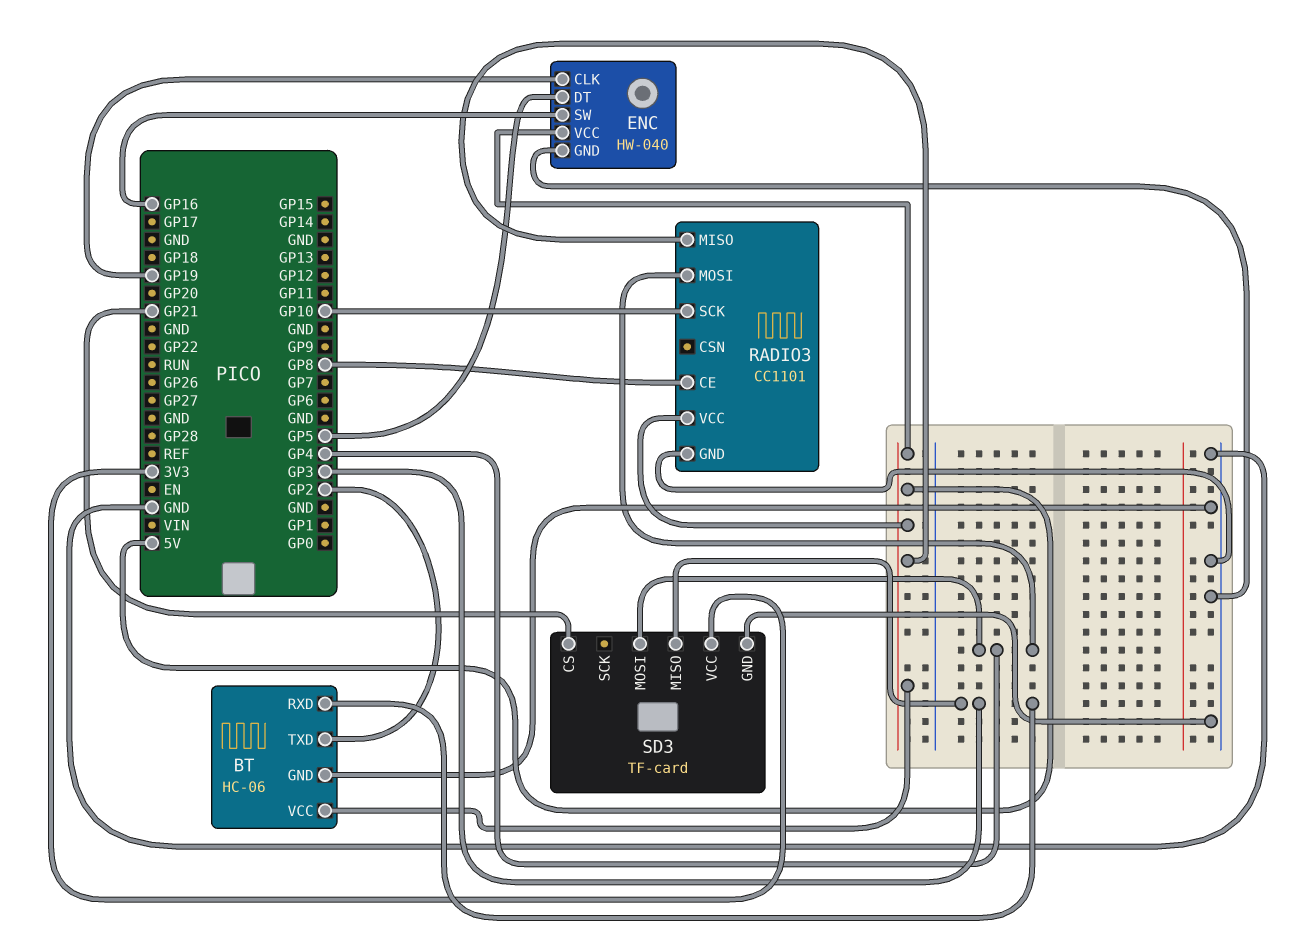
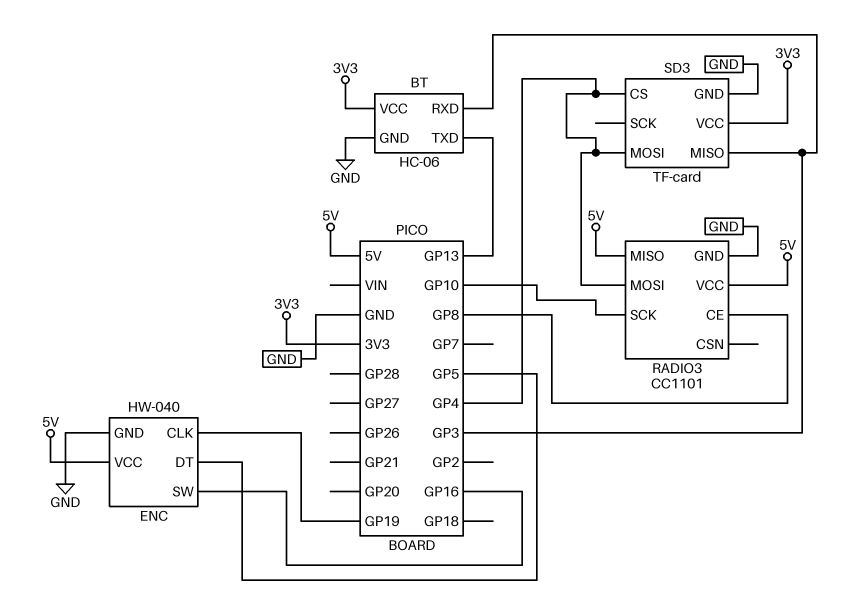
BT pin TXD: GP2 -> GP13
BT pin VCC: 5V -> 3V3
SD3 pin CS: GP21 -> GP4

